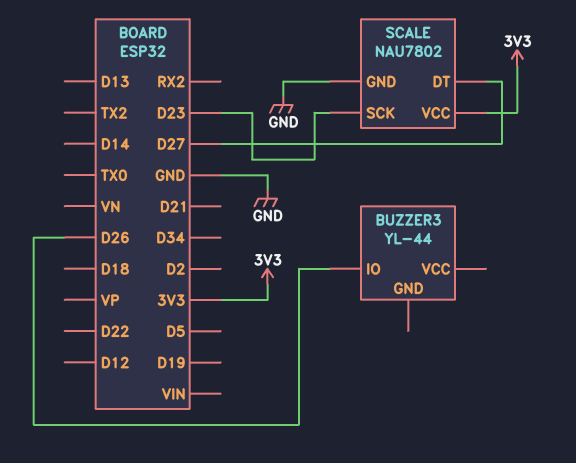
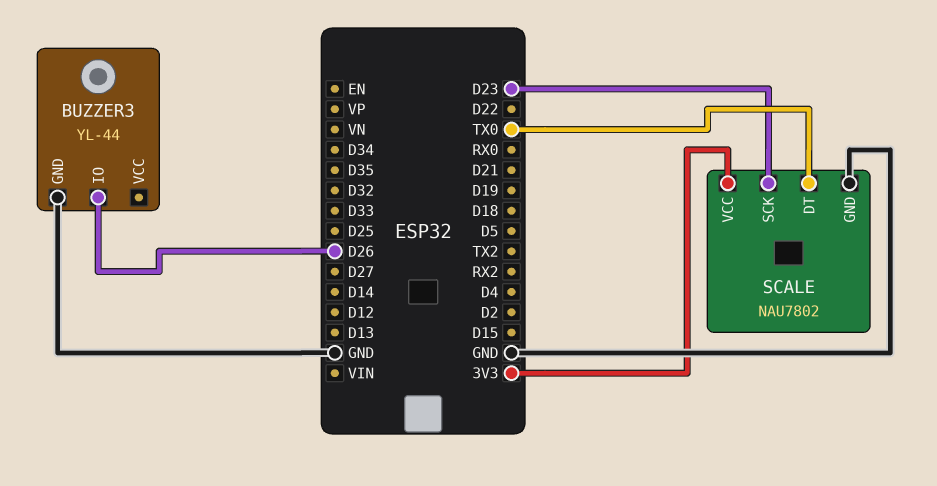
BUZZER3 pin GND: none -> GND
SCALE pin DT: D27 -> TX0

